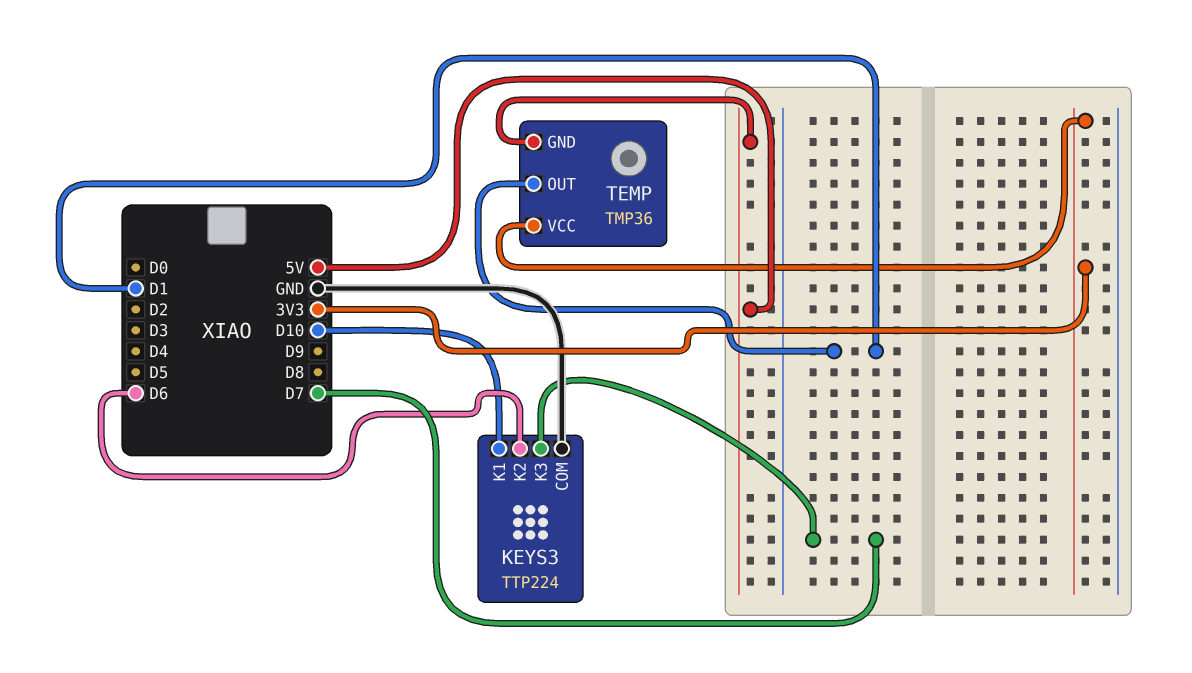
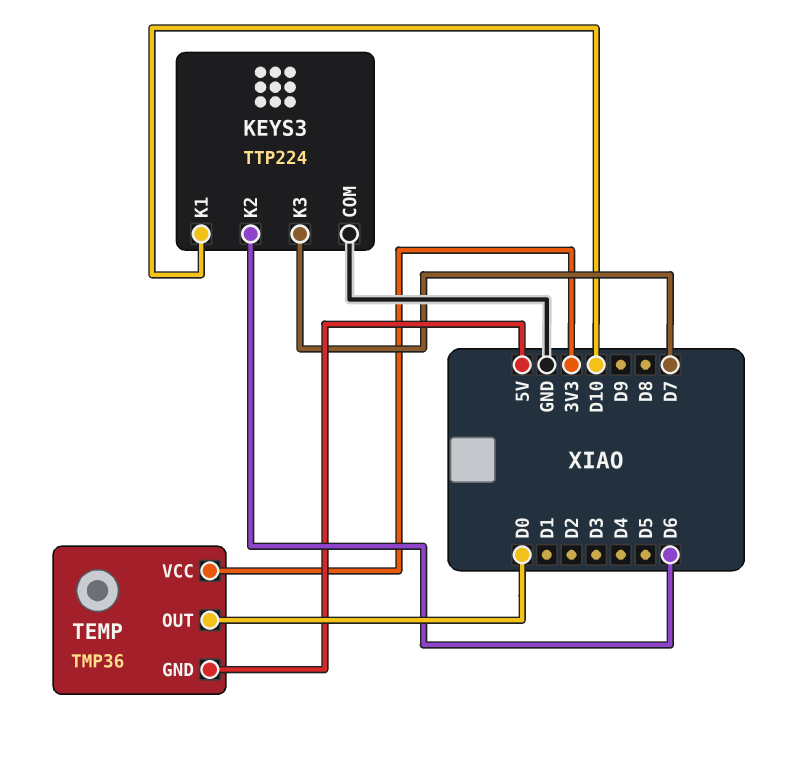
TEMP pin OUT: D1 -> D0

